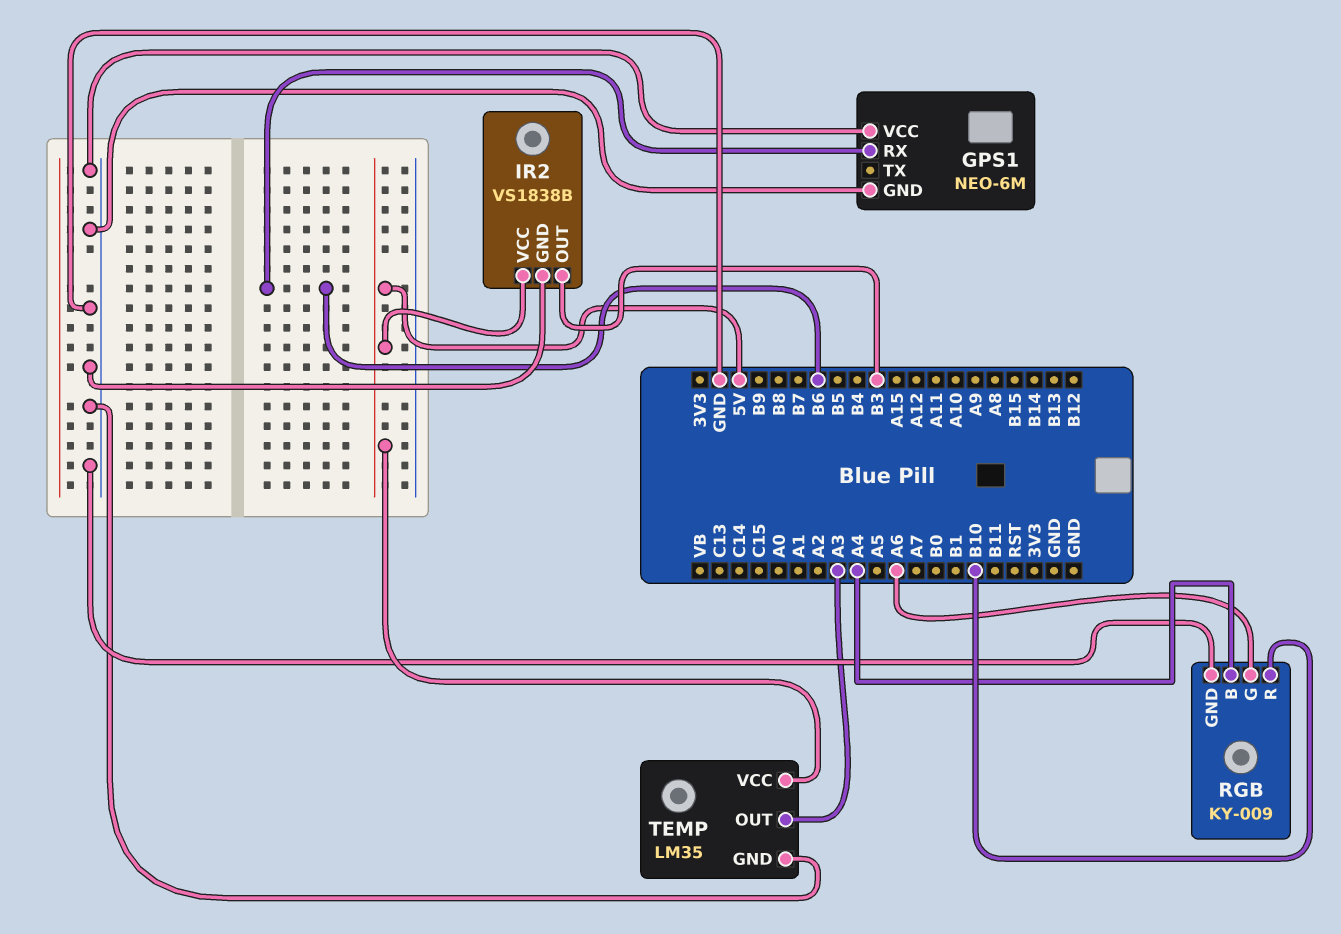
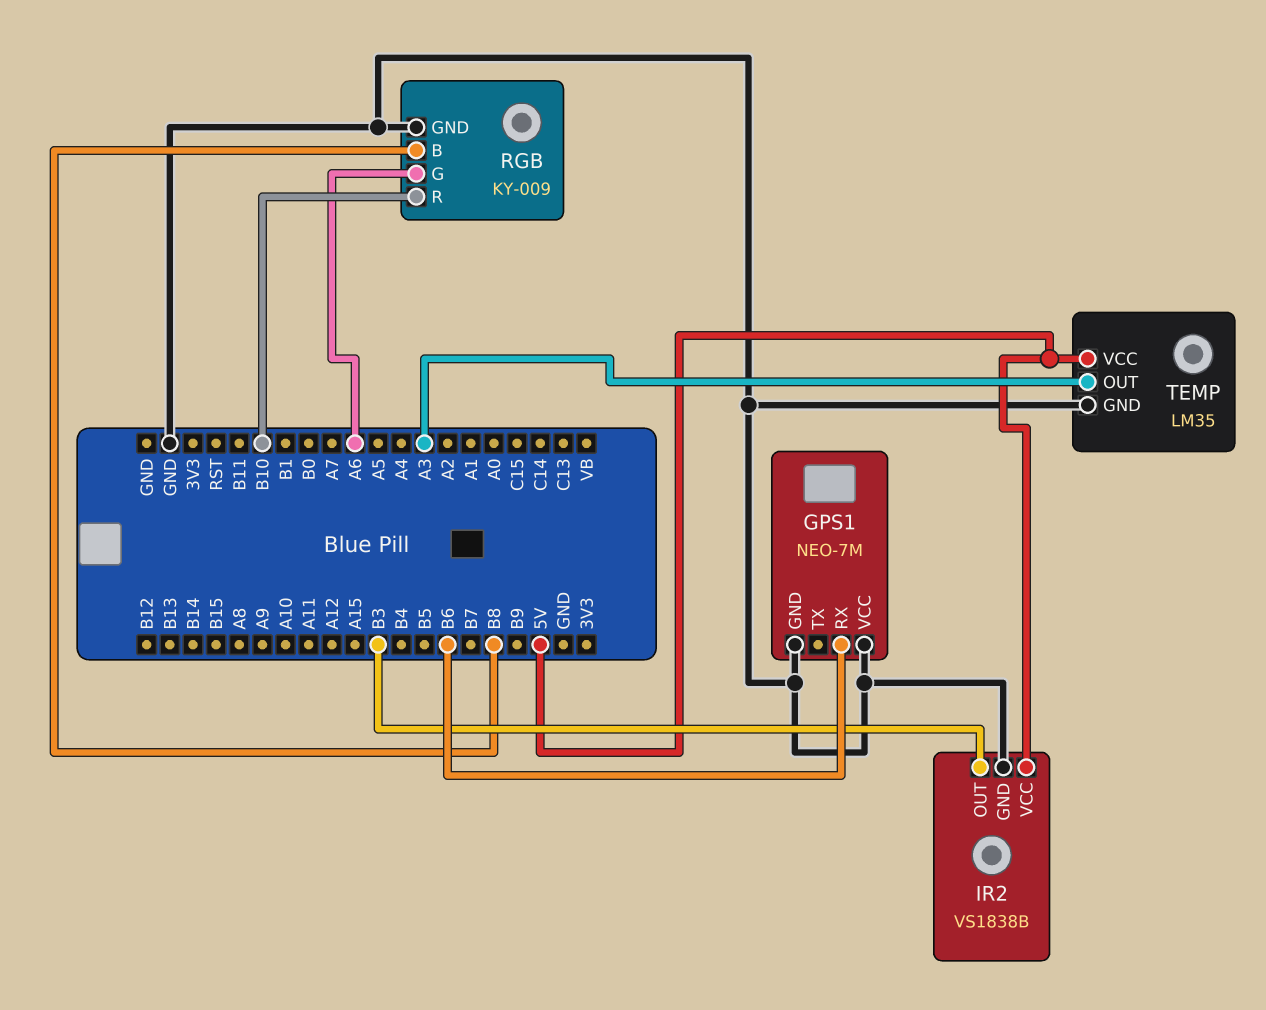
GPS1: NEO-6M -> NEO-7M
RGB pin B: A4 -> B8

